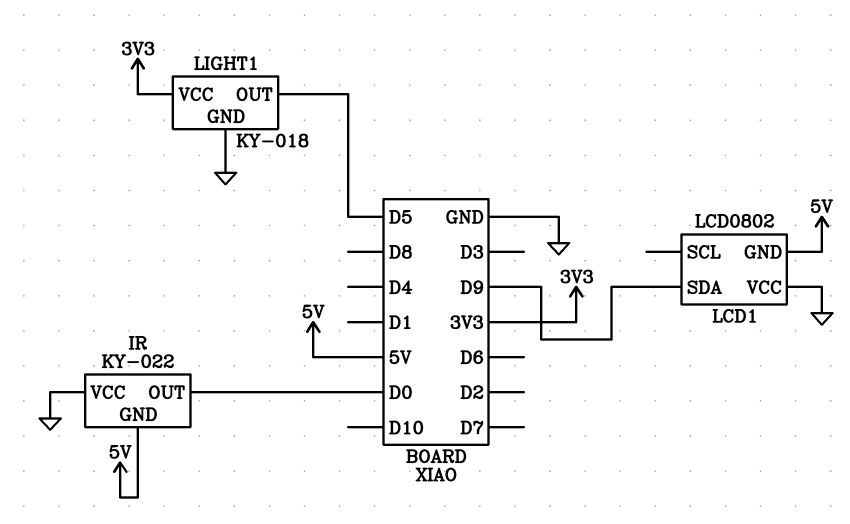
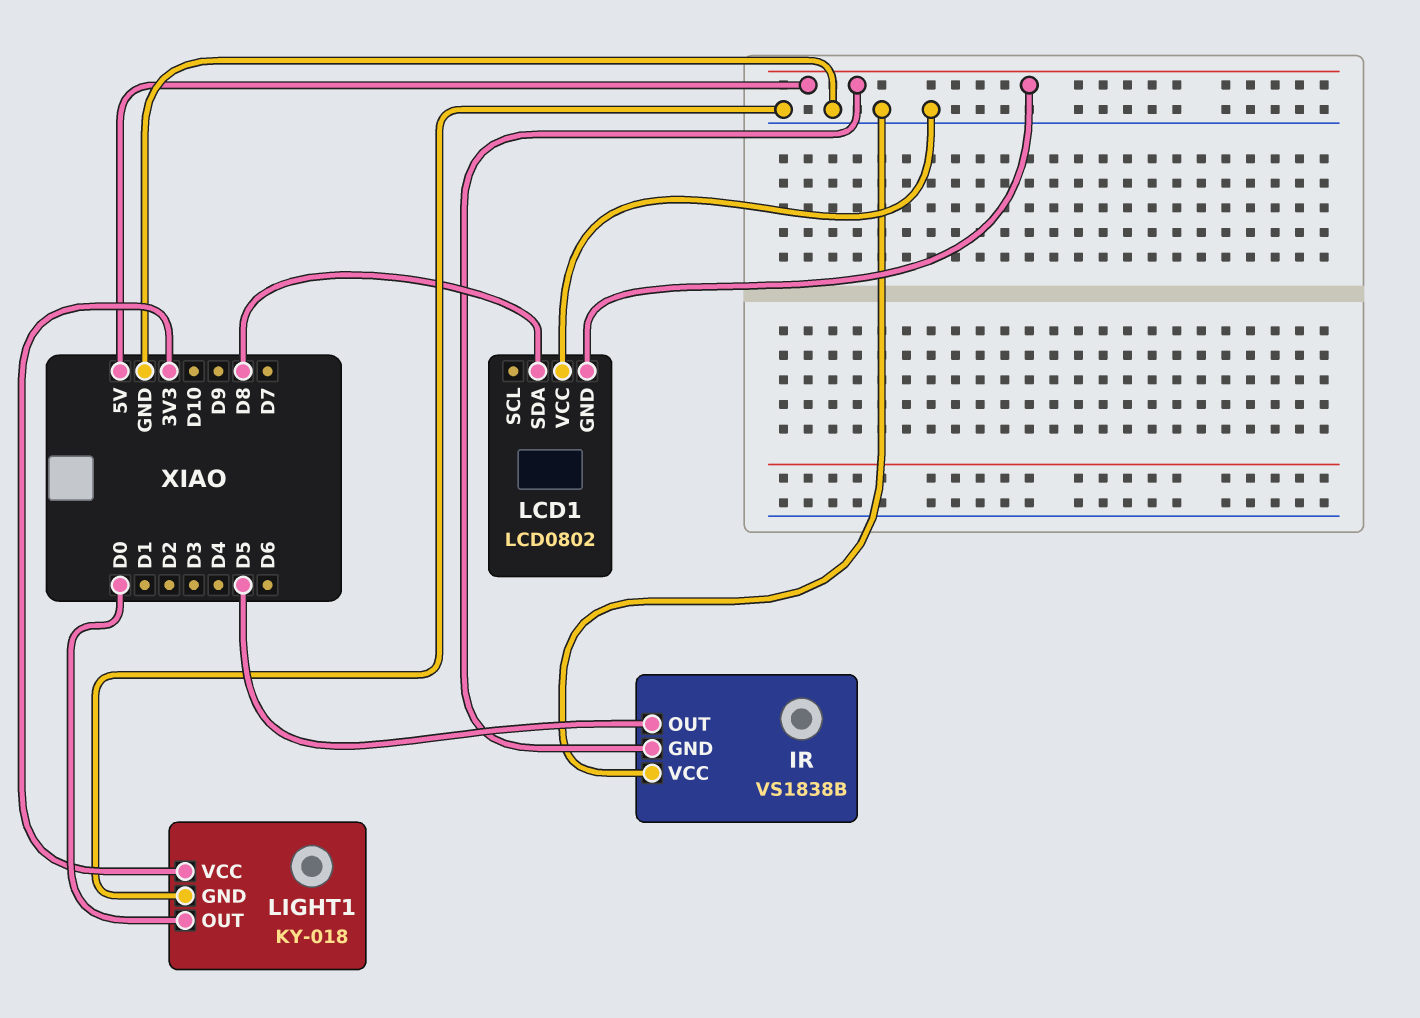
IR: KY-022 -> VS1838B
IR pin OUT: D0 -> D5
LCD1 pin SDA: D9 -> D8
LIGHT1 pin OUT: D5 -> D0

